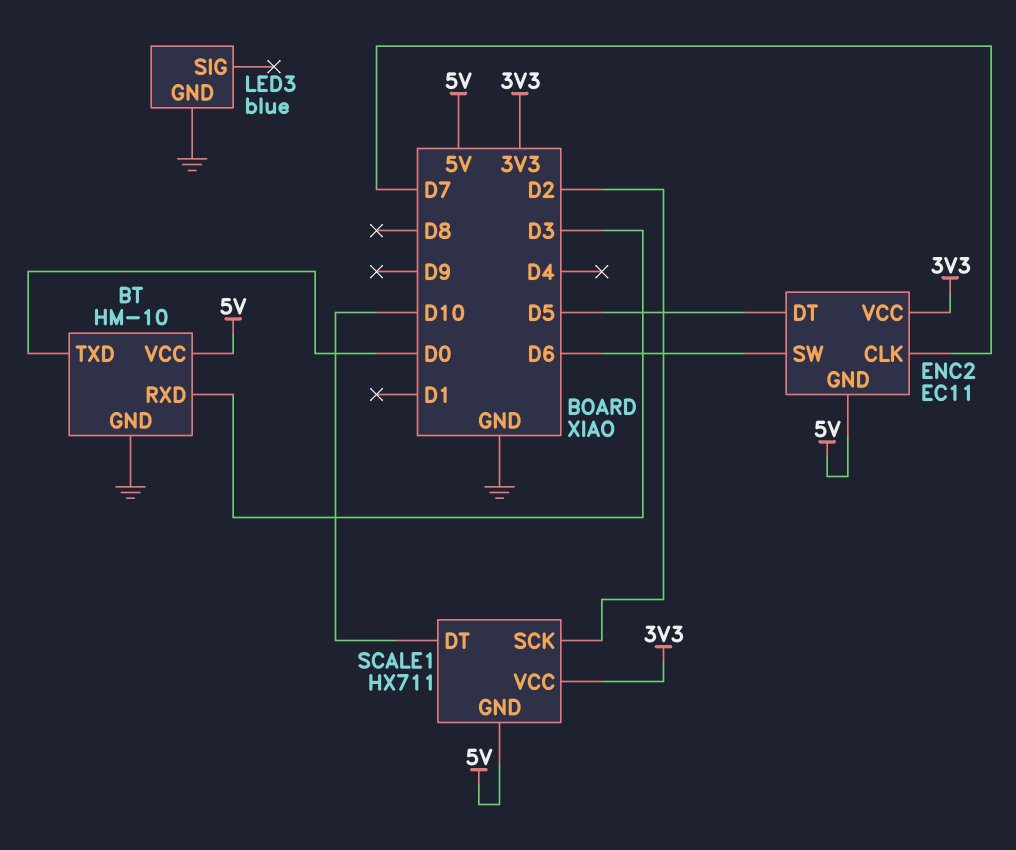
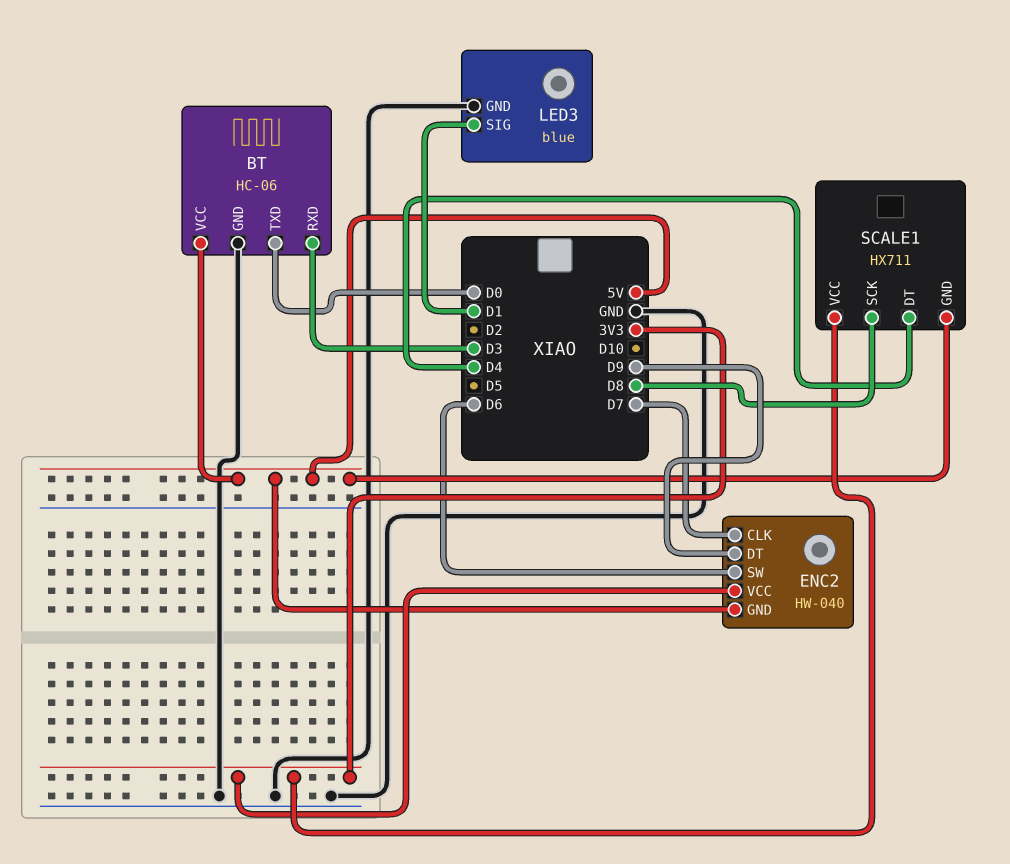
BT: HM-10 -> HC-06
ENC2: EC11 -> HW-040
ENC2 pin DT: D5 -> D9
LED3 pin SIG: none -> D1
SCALE1 pin DT: D10 -> D4
SCALE1 pin SCK: D2 -> D8

